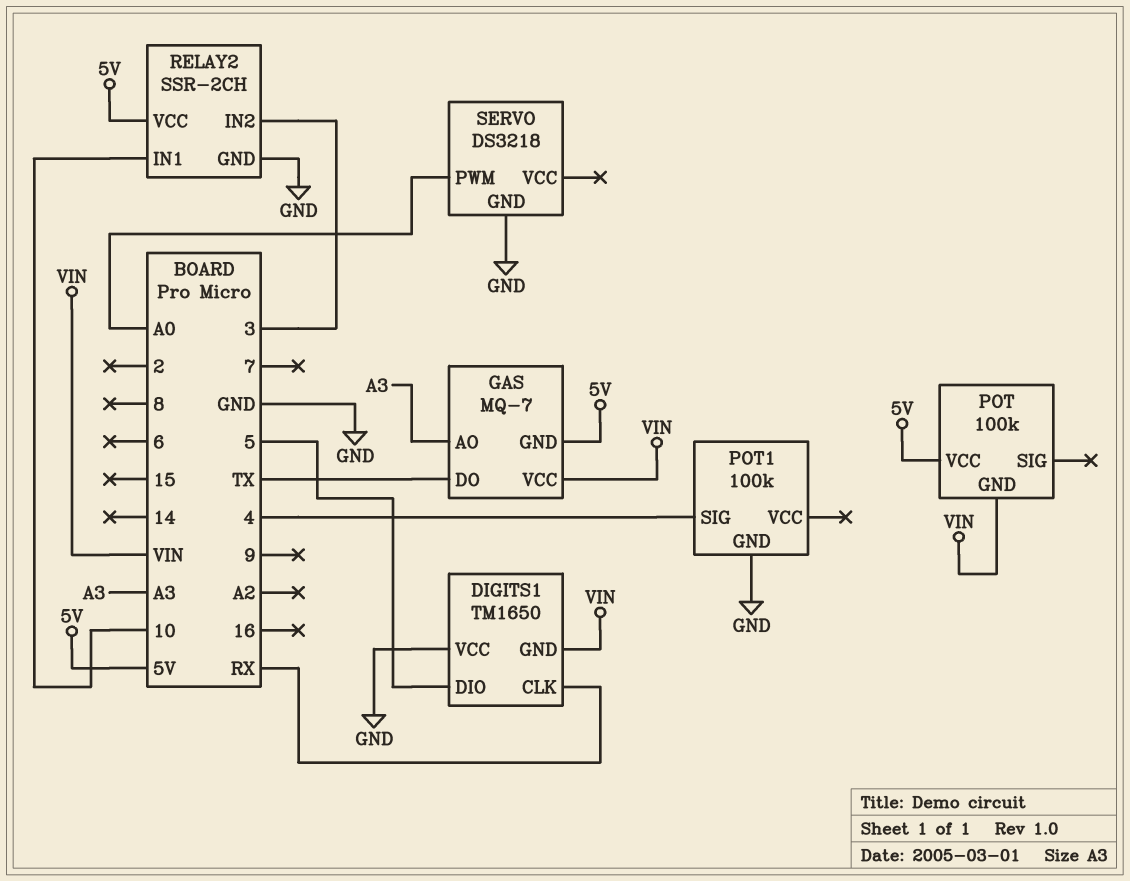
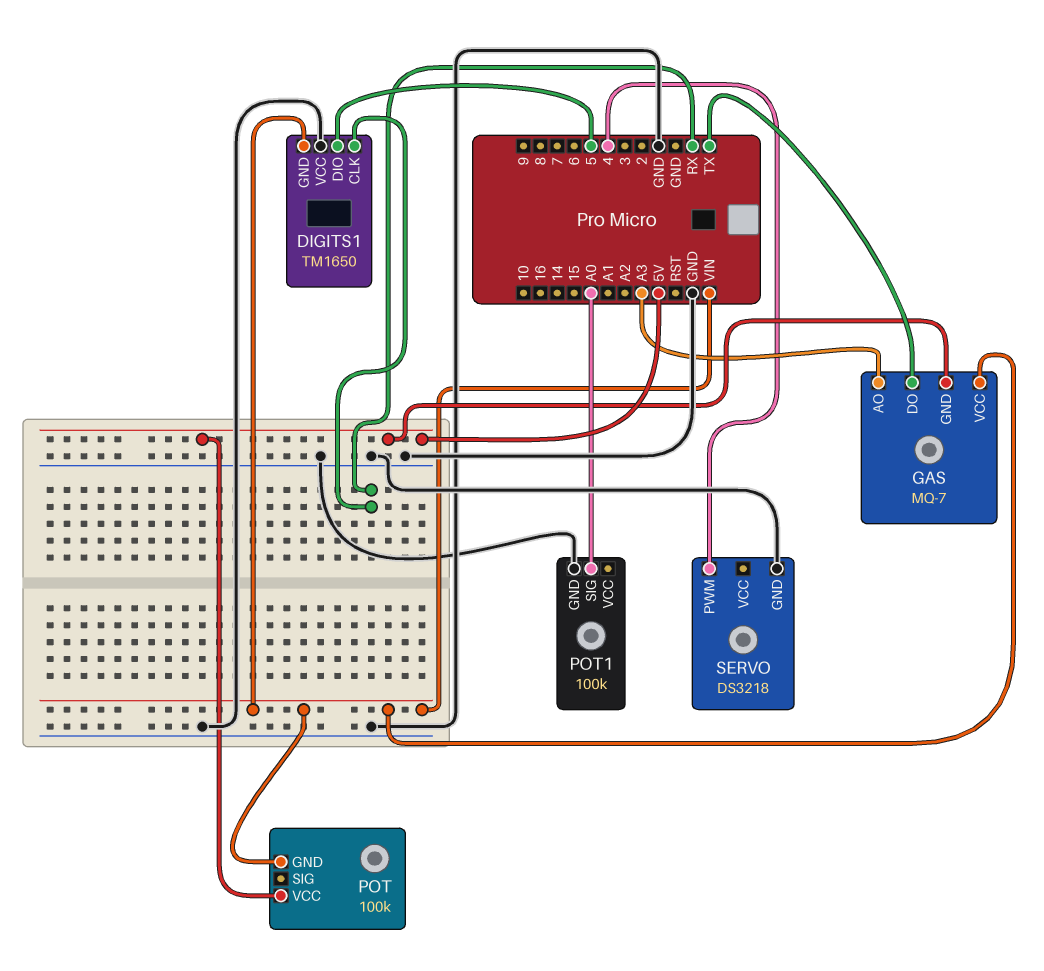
POT1 pin SIG: 4 -> A0
RELAY2: SSR-2CH -> none
RELAY2 pin GND: GND -> none
RELAY2 pin IN1: 10 -> none
RELAY2 pin IN2: 3 -> none
RELAY2 pin VCC: 5V -> none
SERVO pin PWM: A0 -> 4

